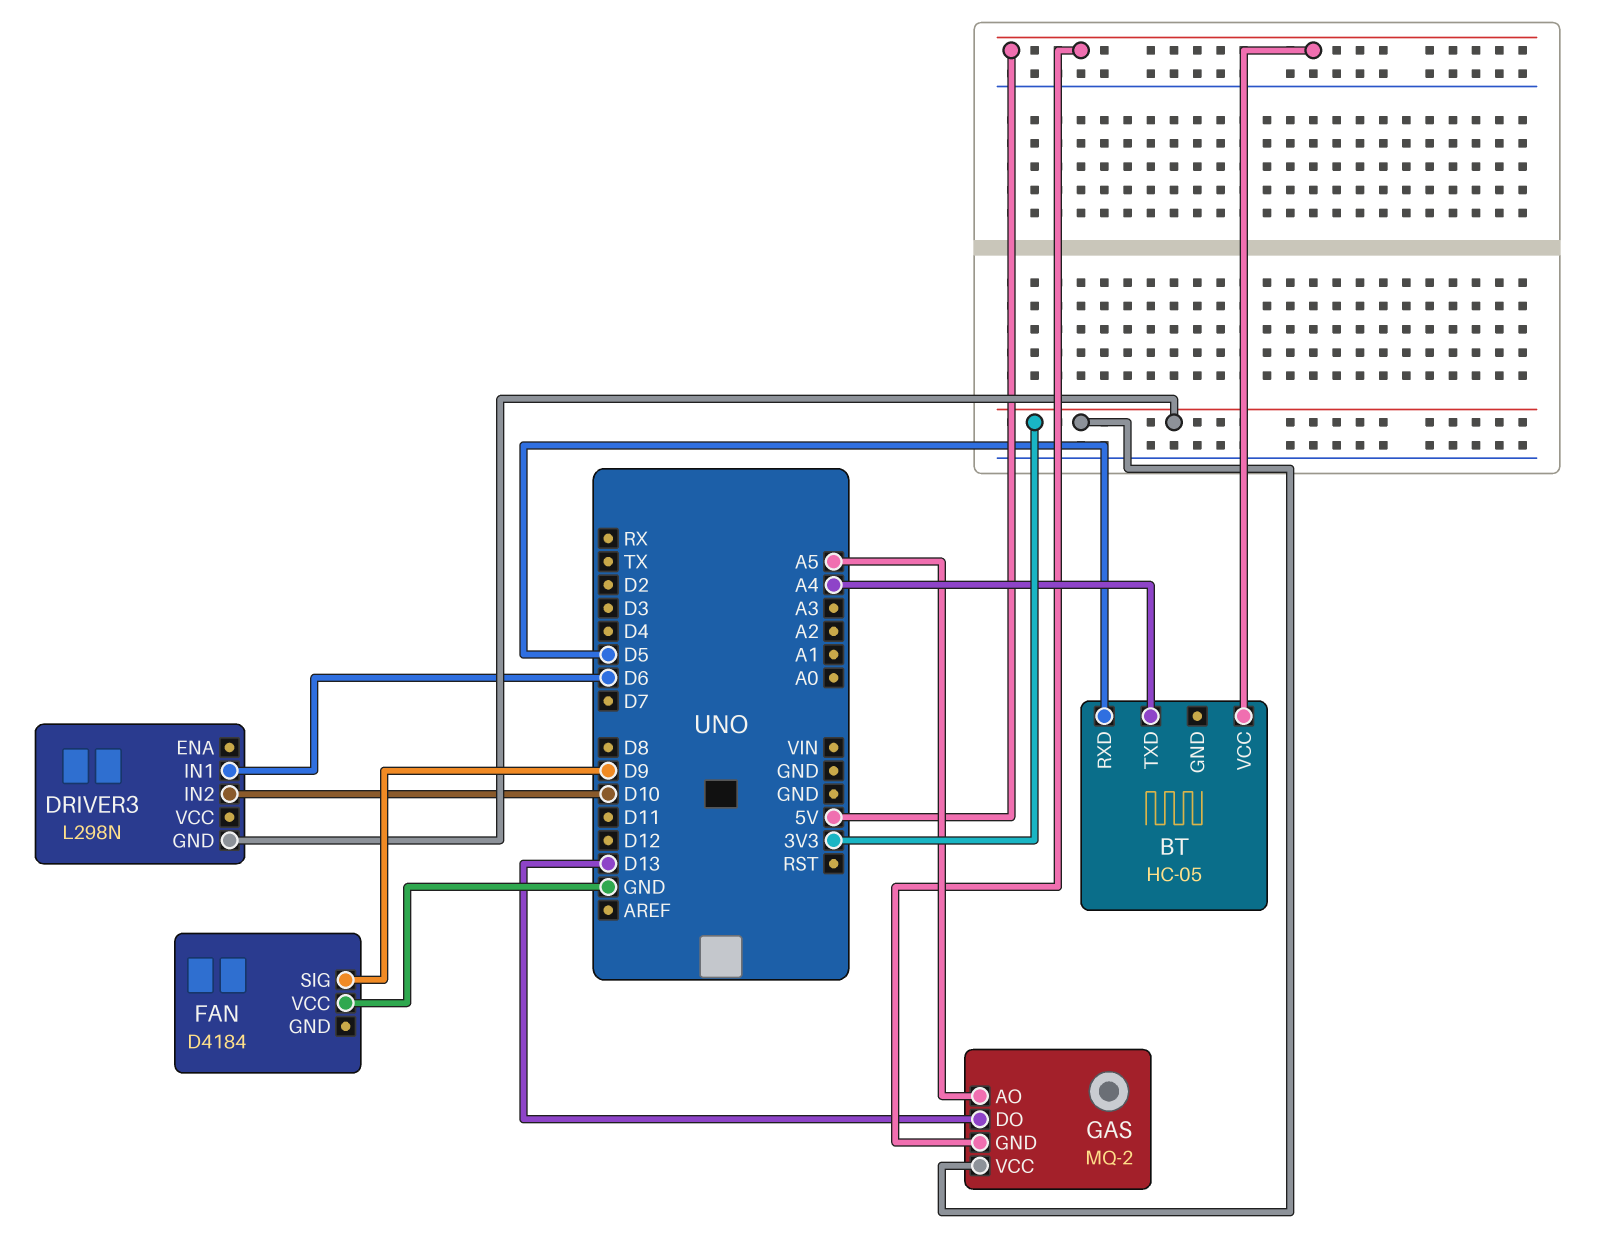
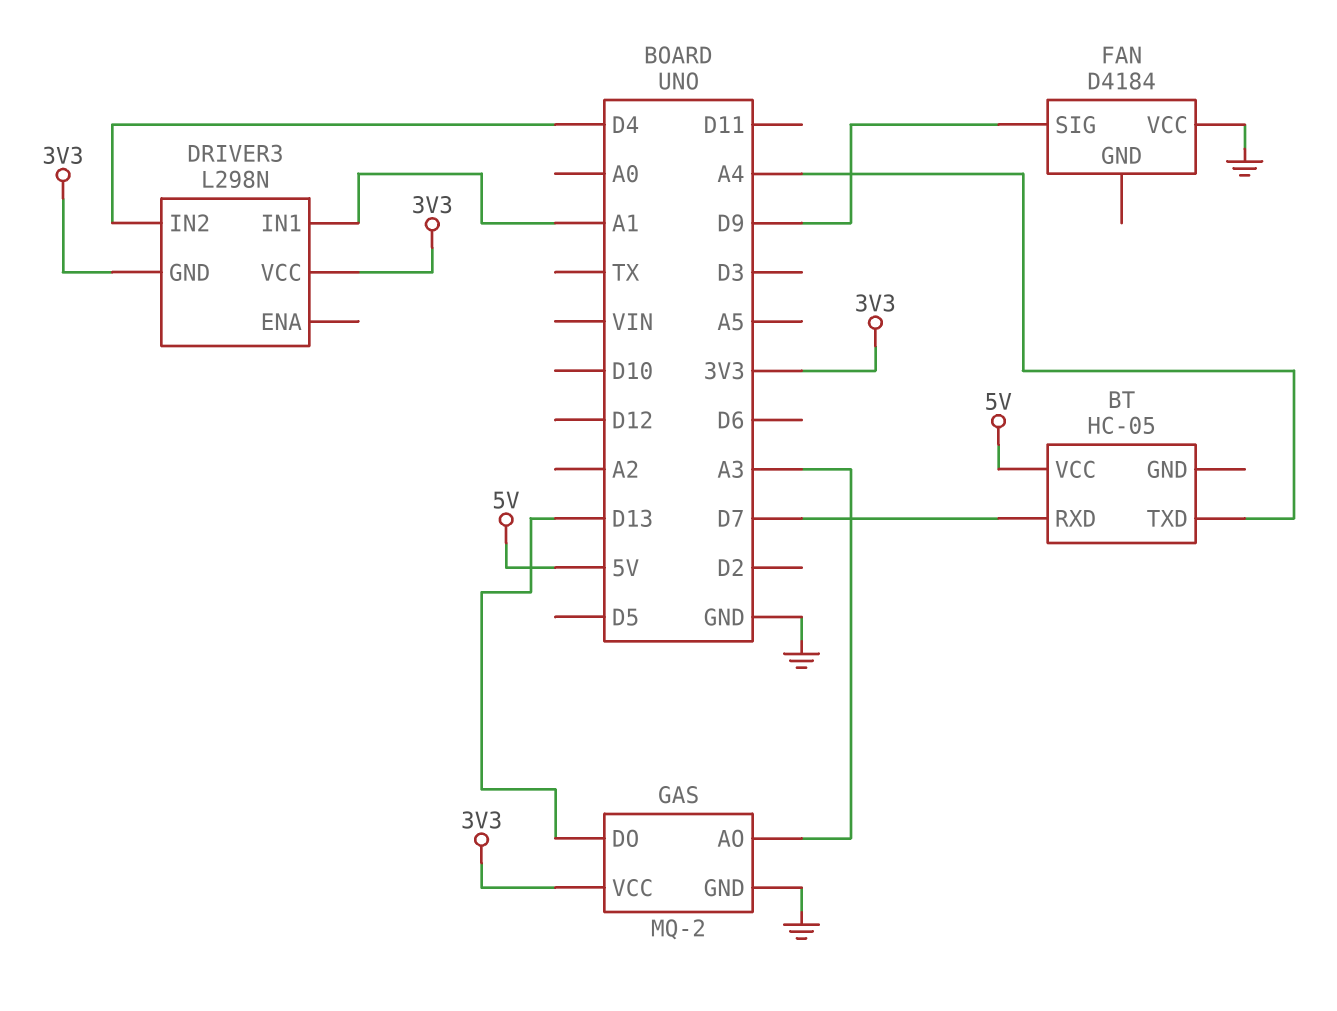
BT pin RXD: D5 -> D7
DRIVER3 pin IN1: D6 -> A1
DRIVER3 pin IN2: D10 -> D4
DRIVER3 pin VCC: none -> 3V3
GAS pin AO: A5 -> A3
GAS pin GND: 5V -> GND

